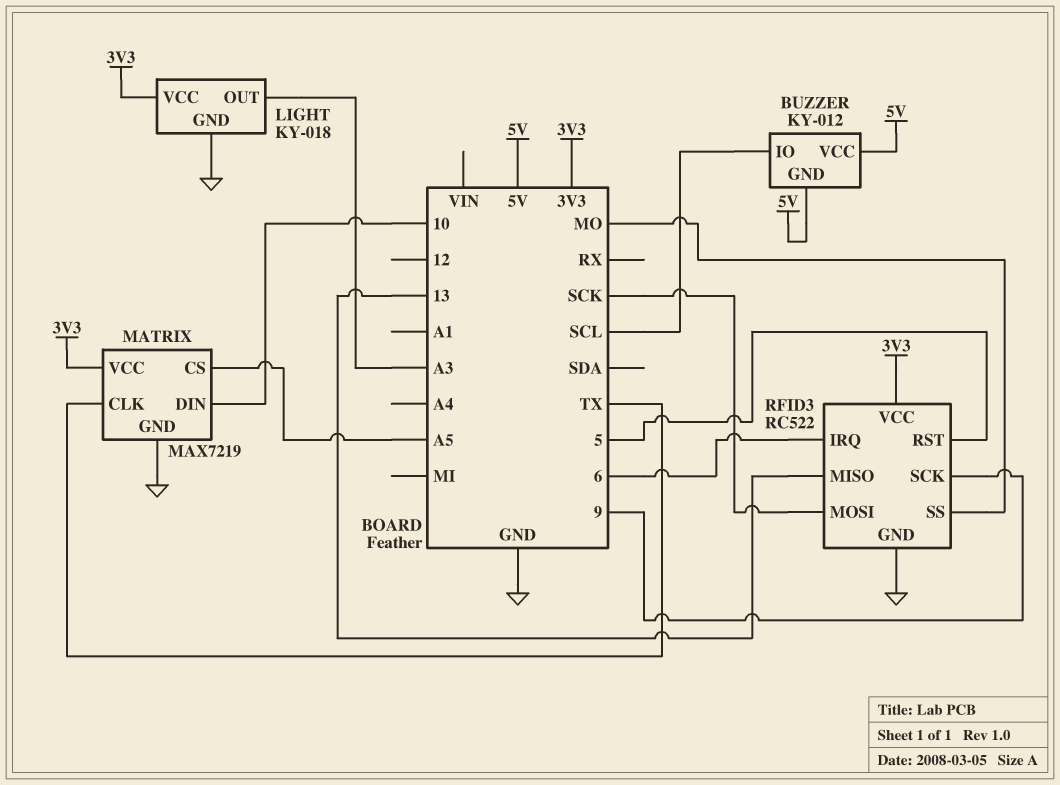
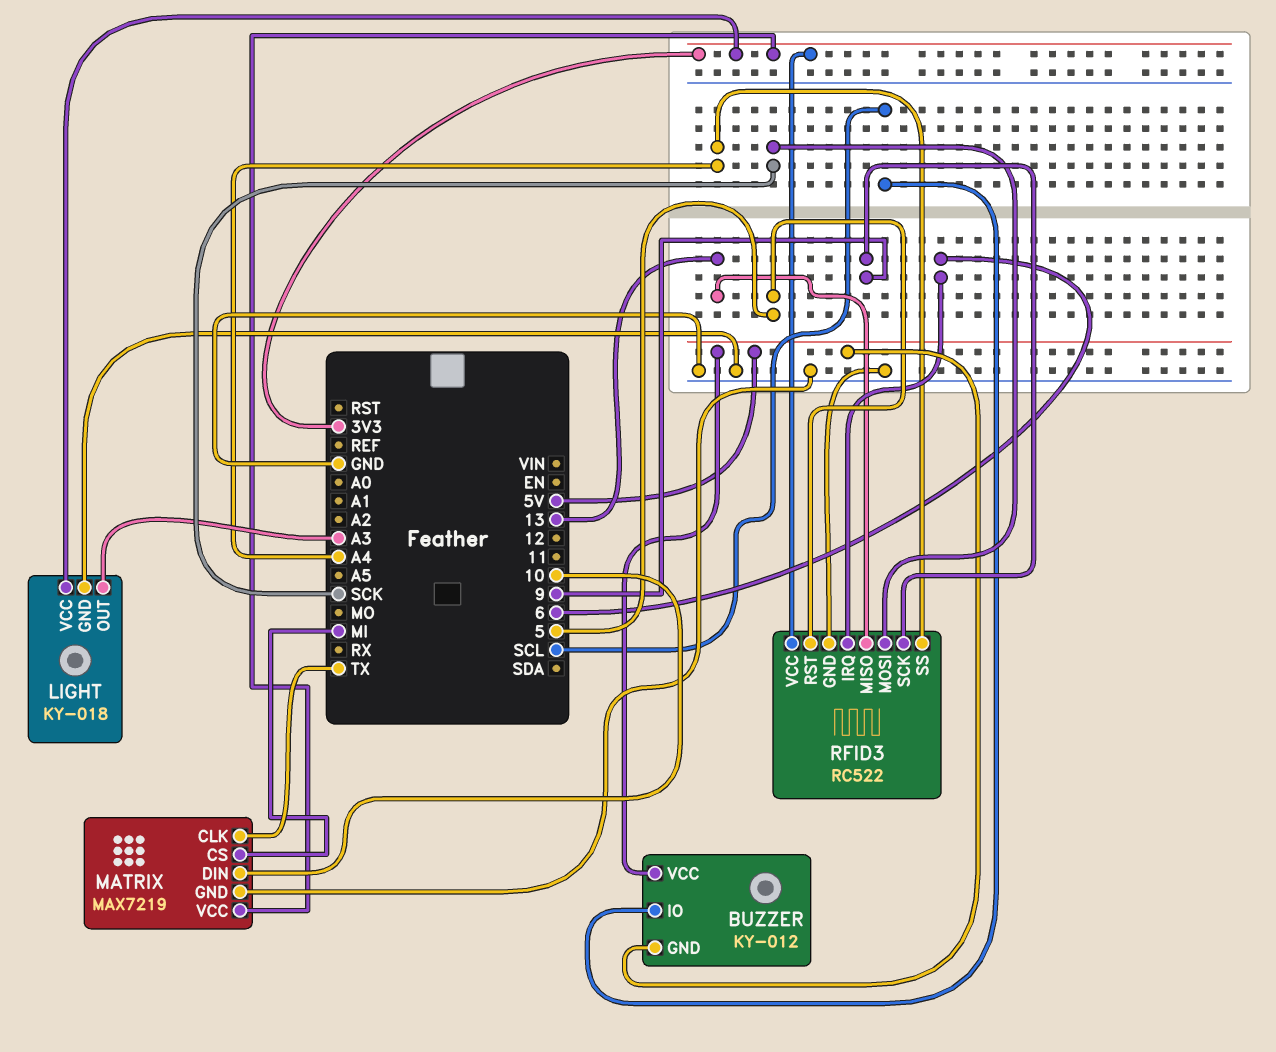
MATRIX pin CS: A5 -> MI
RFID3 pin SS: MO -> A4

